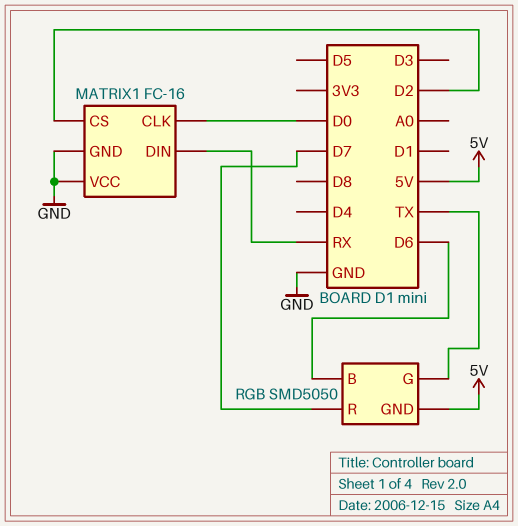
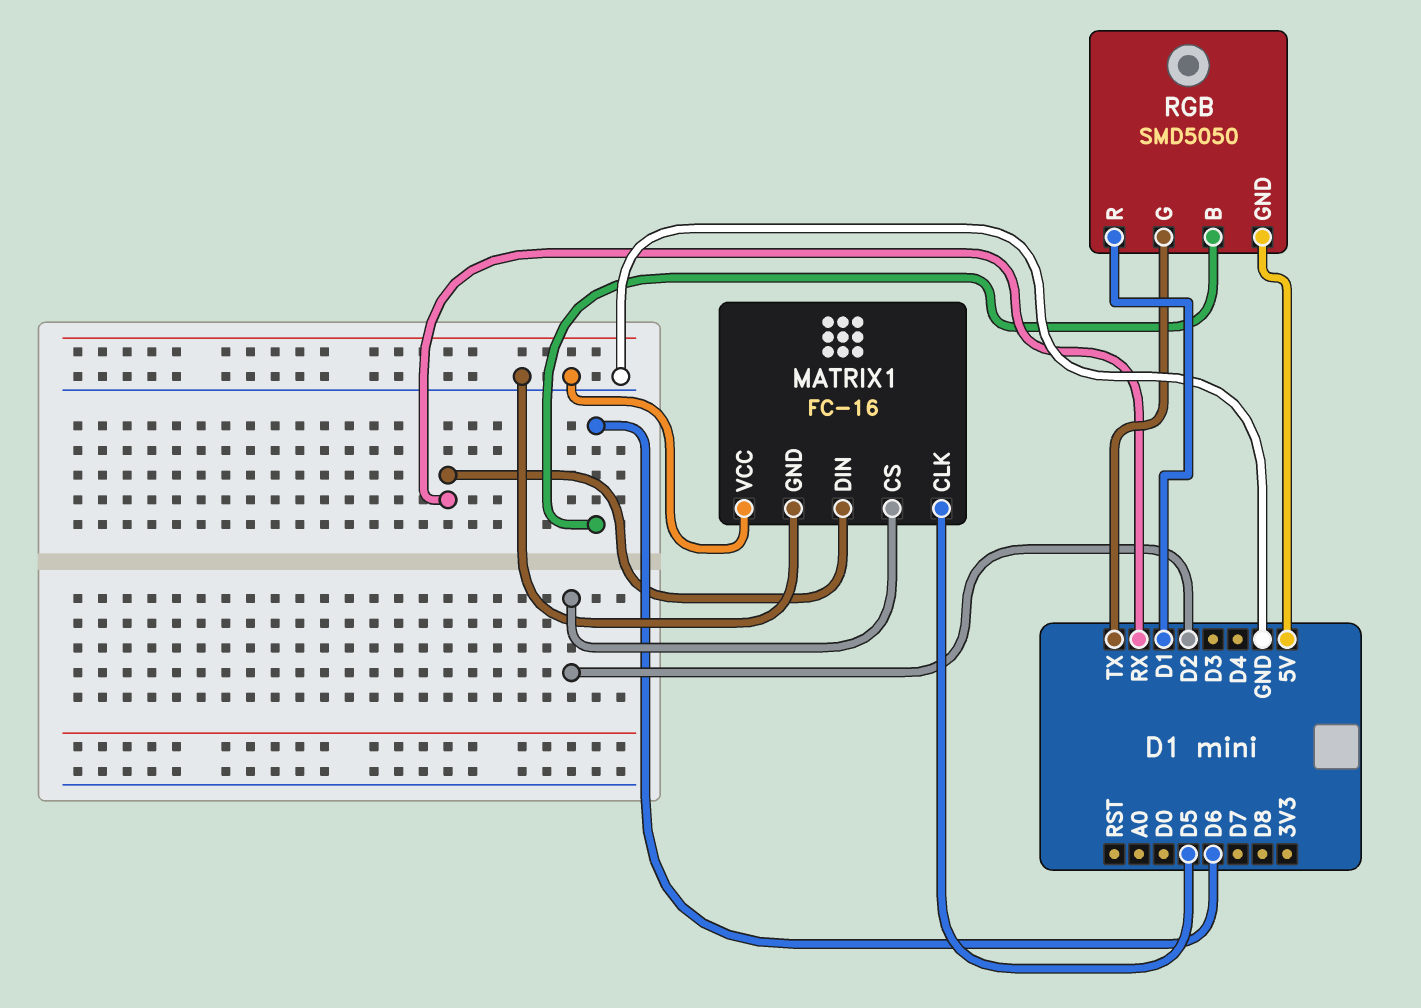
MATRIX1 pin CLK: D0 -> D5
RGB pin R: D7 -> D1

